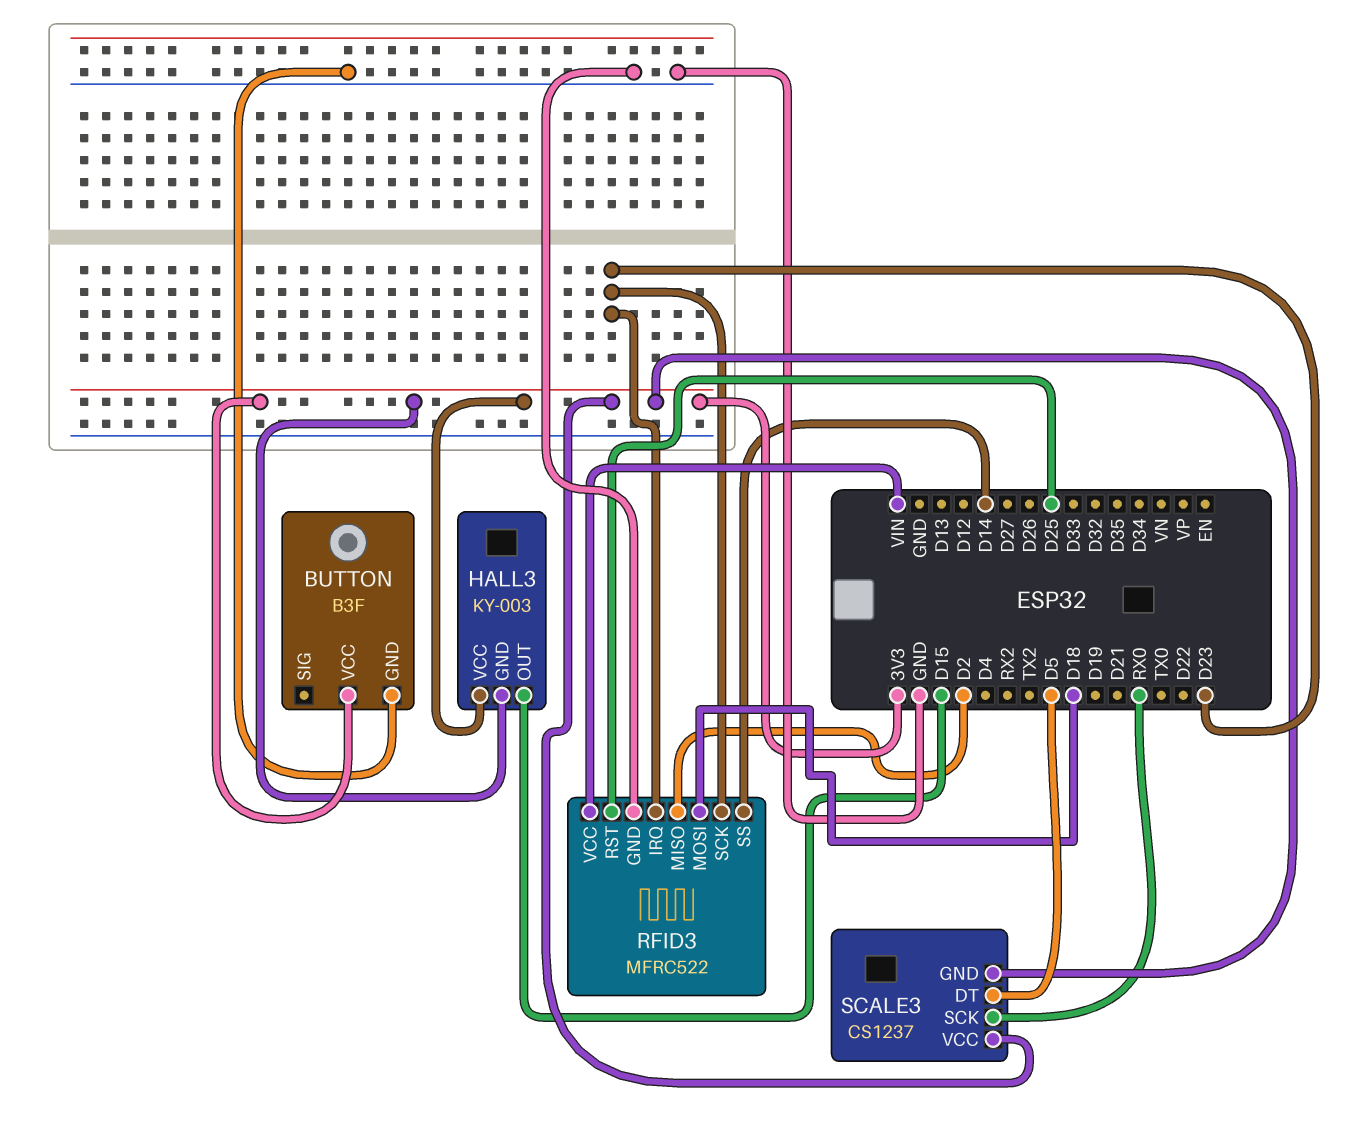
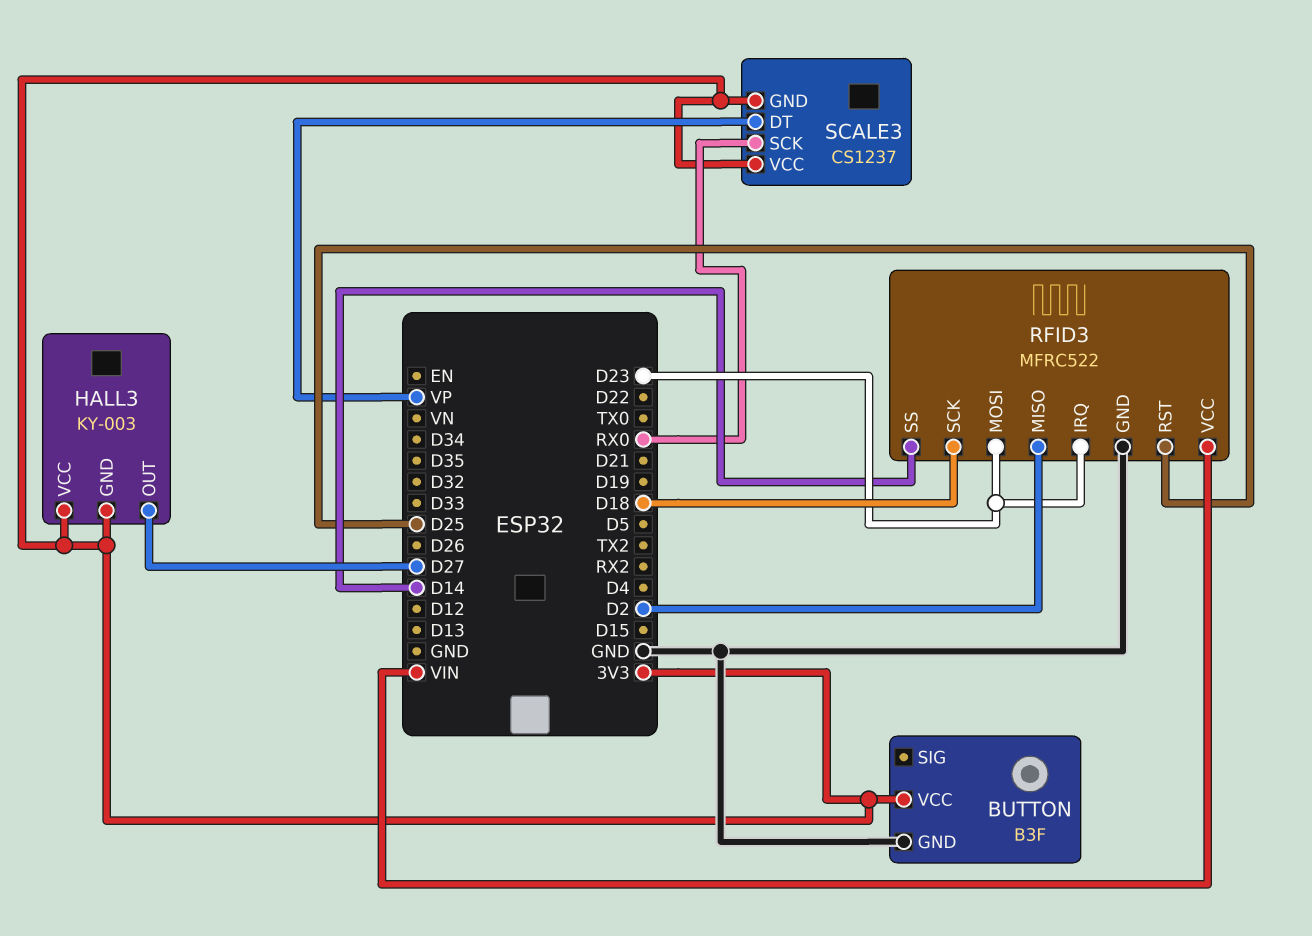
HALL3 pin OUT: D15 -> D27
RFID3 pin MOSI: D18 -> D23
RFID3 pin SCK: D23 -> D18
SCALE3 pin DT: D5 -> VP

